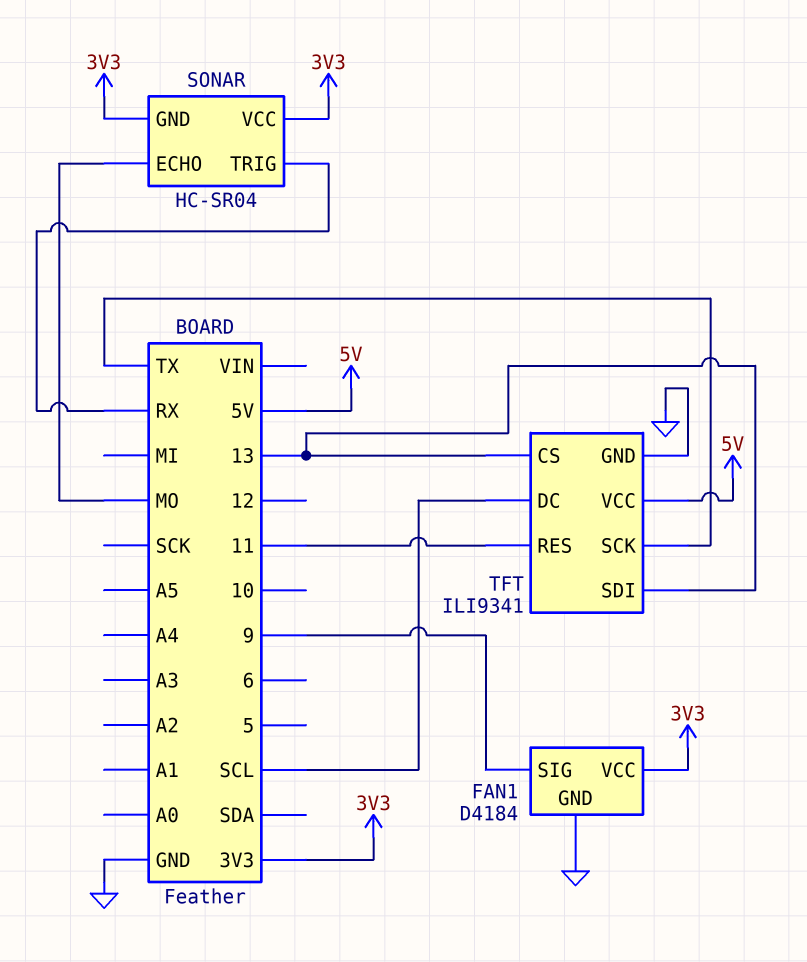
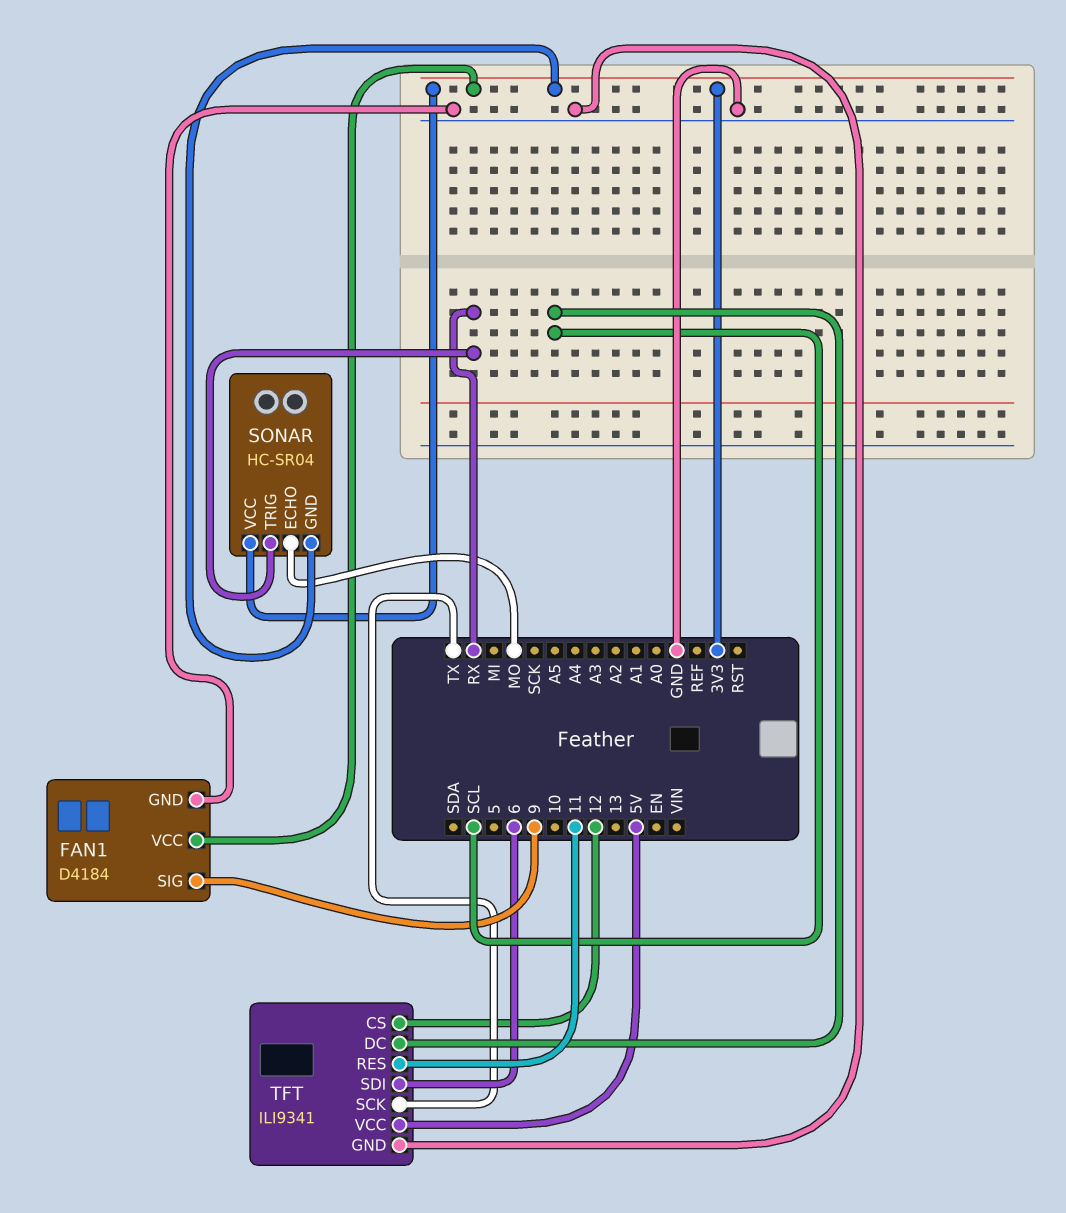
TFT pin CS: 13 -> 12
TFT pin SDI: 13 -> 6

